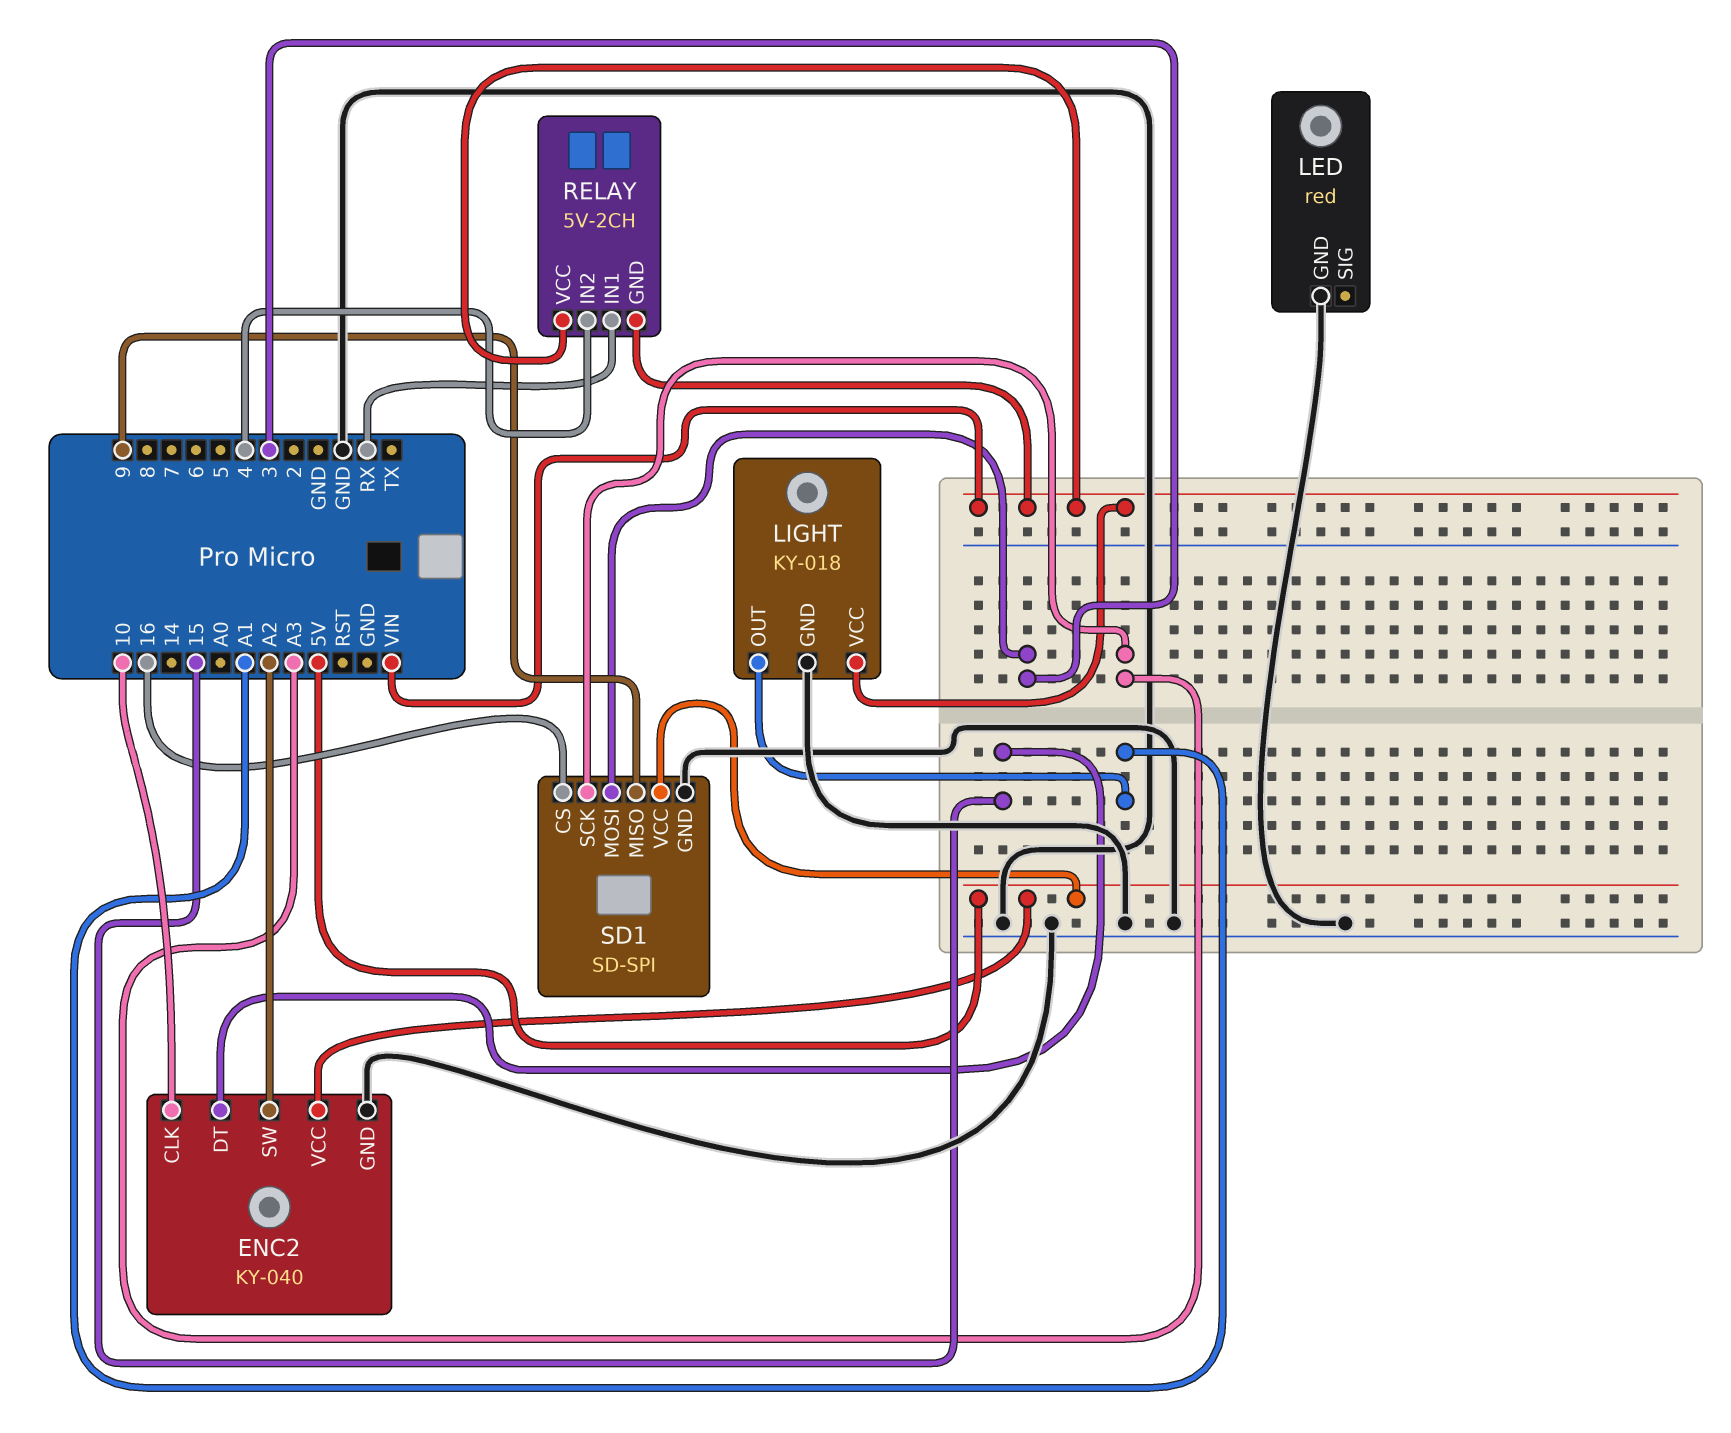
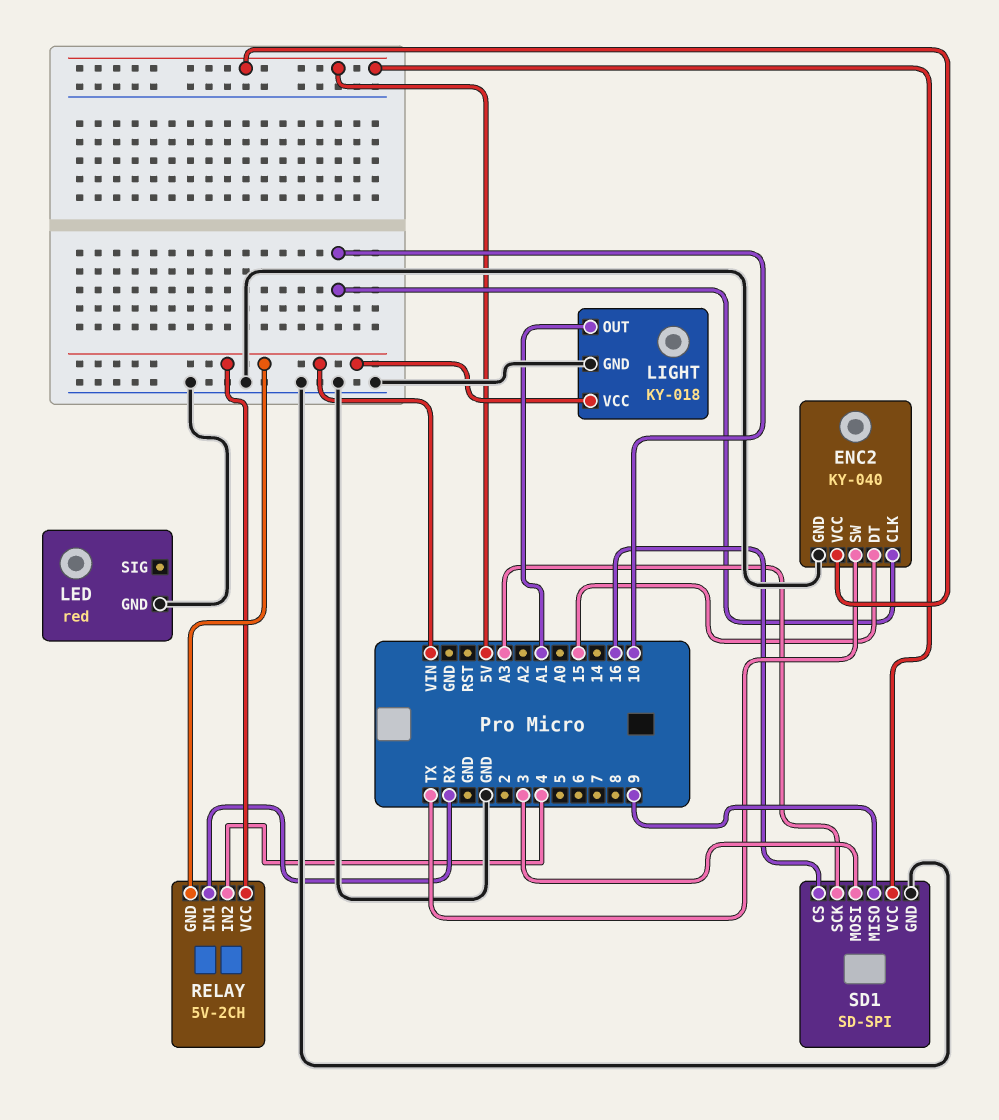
ENC2 pin SW: A2 -> TX

